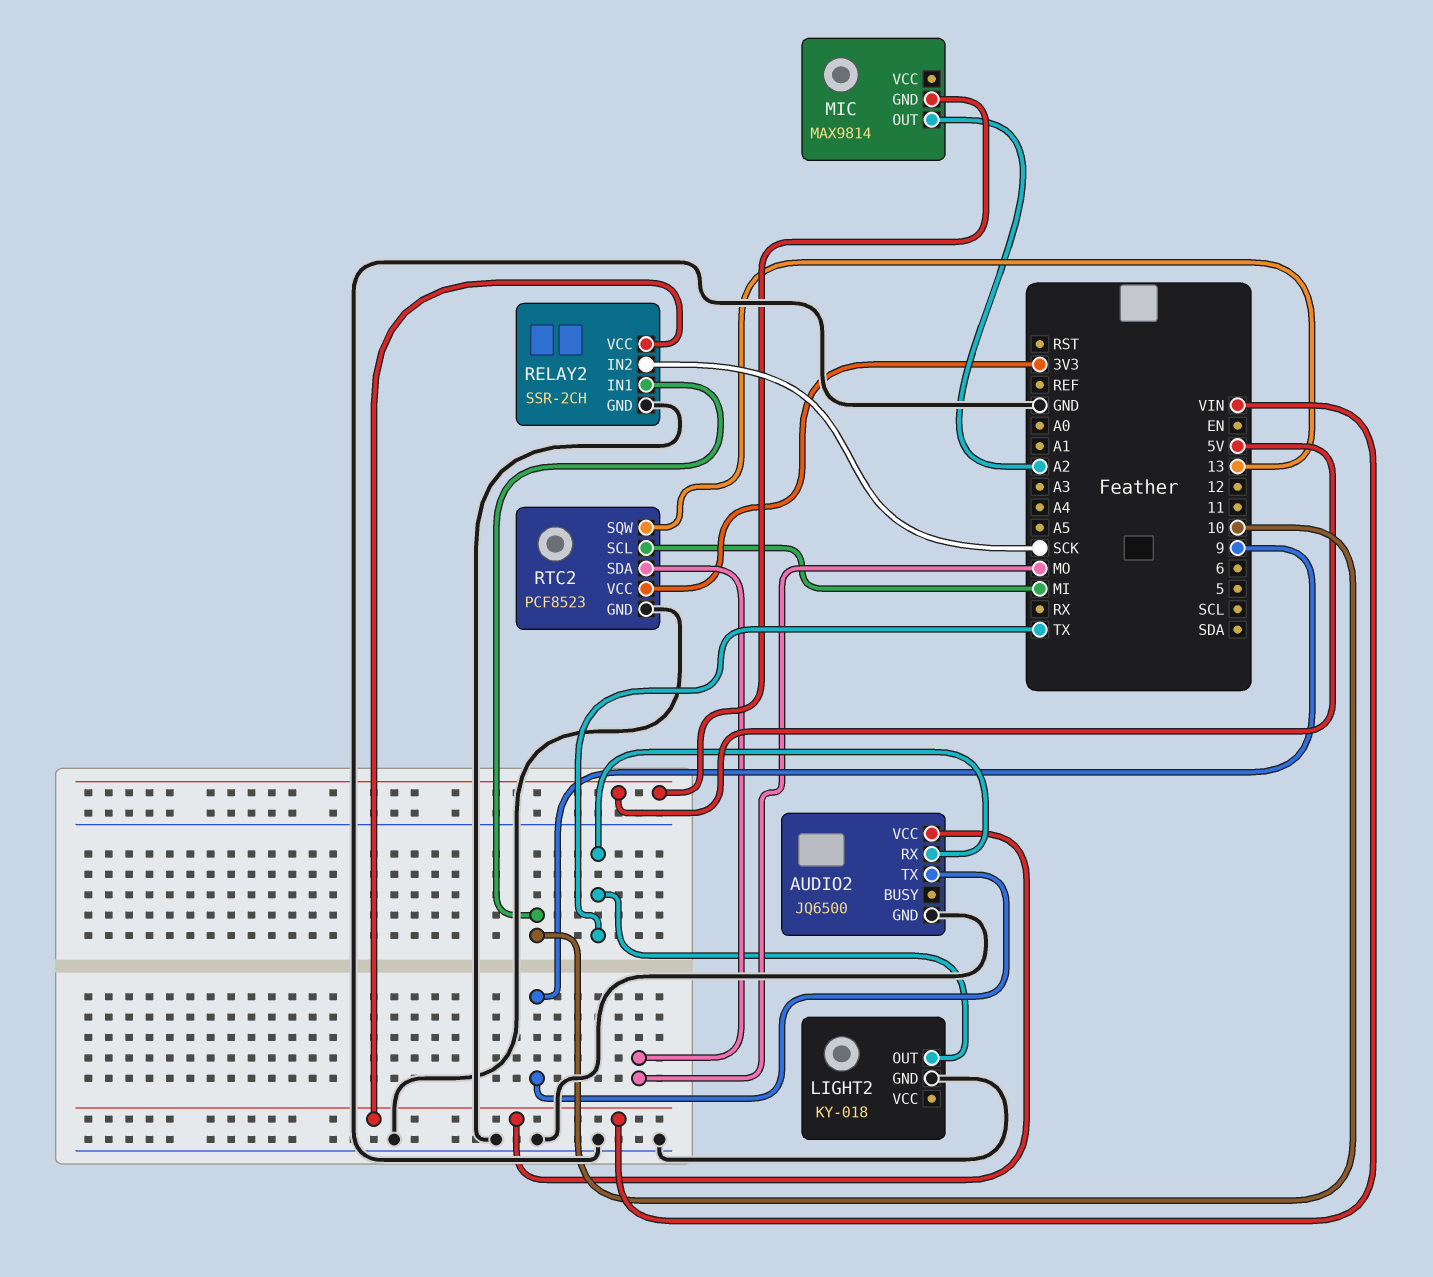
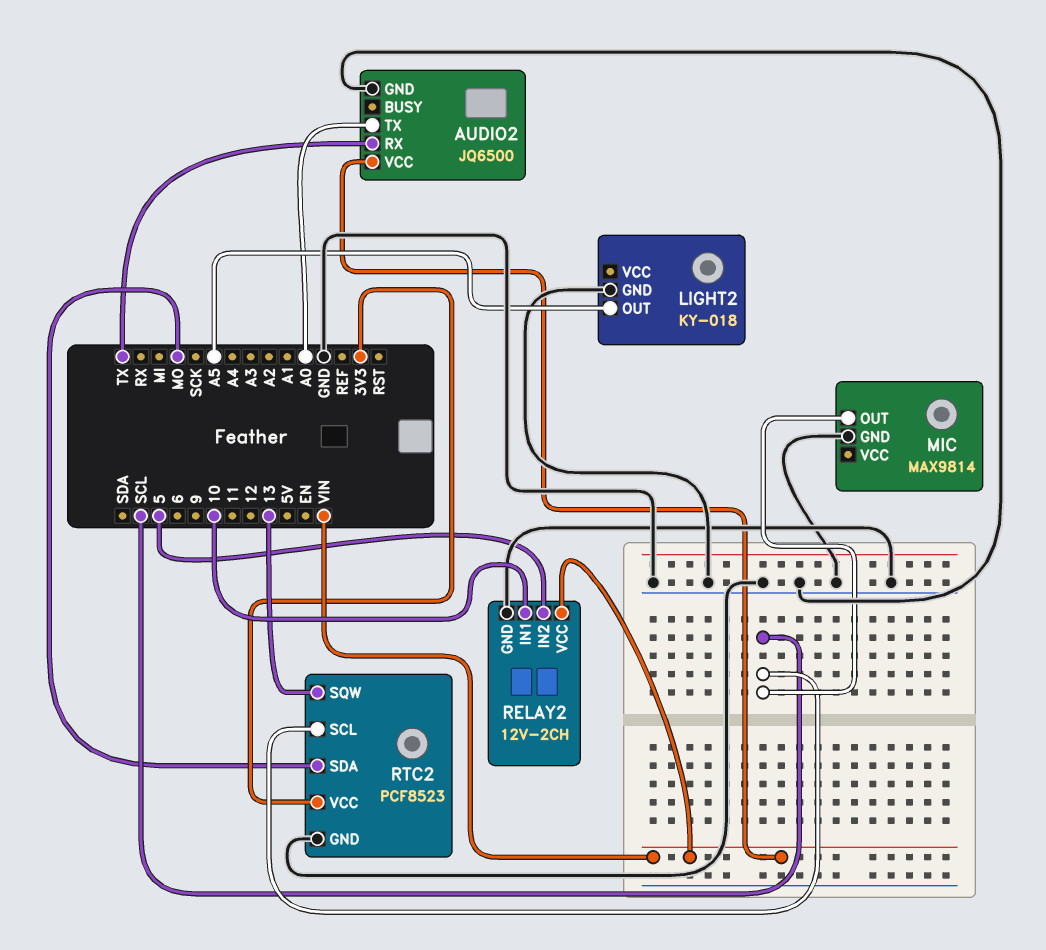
AUDIO2 pin TX: 9 -> A0
LIGHT2 pin OUT: TX -> A5
MIC pin GND: 5V -> GND
MIC pin OUT: A2 -> SCL
RELAY2: SSR-2CH -> 12V-2CH
RELAY2 pin IN2: SCK -> 5
RTC2 pin SCL: MI -> SCL

